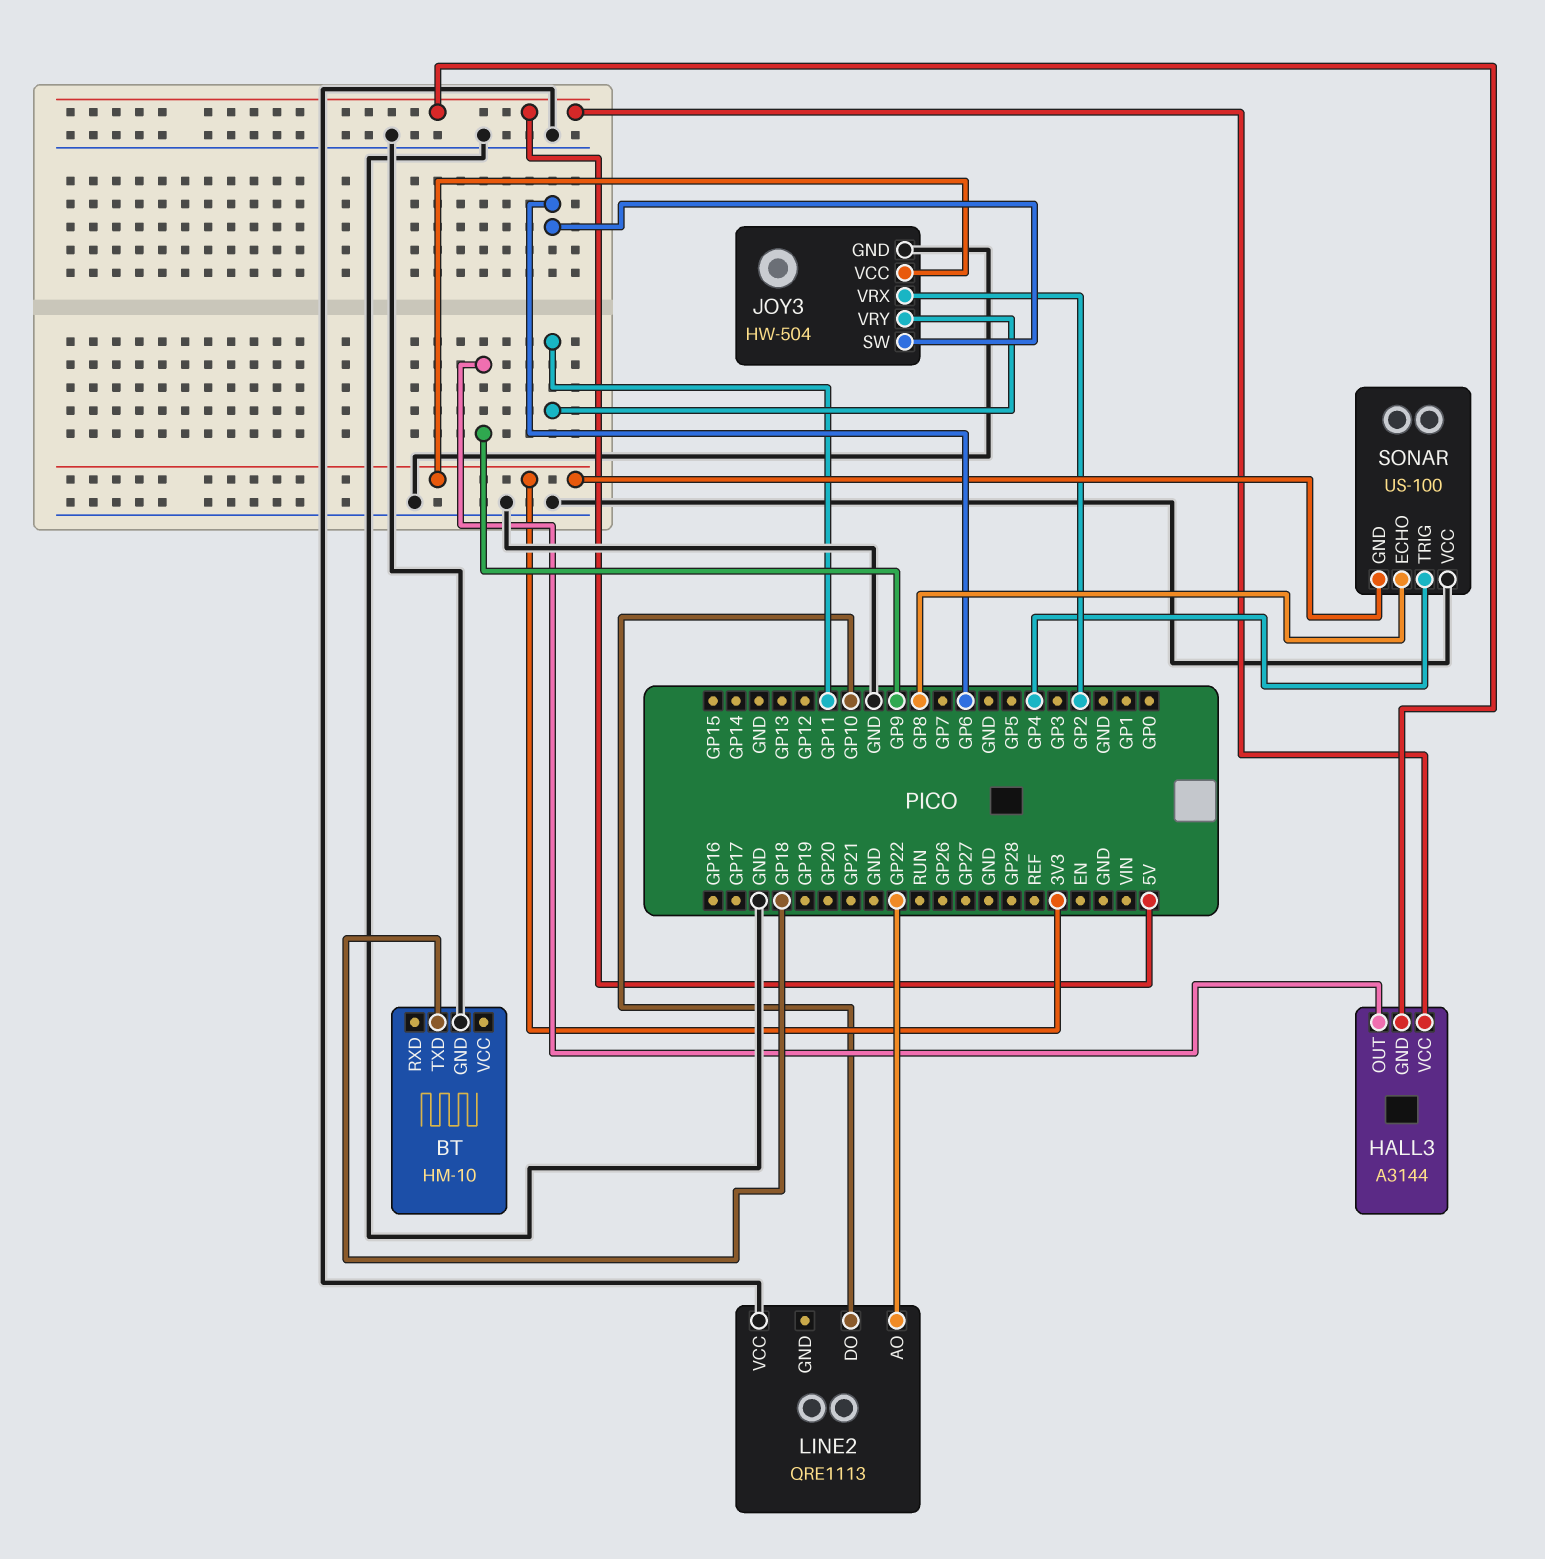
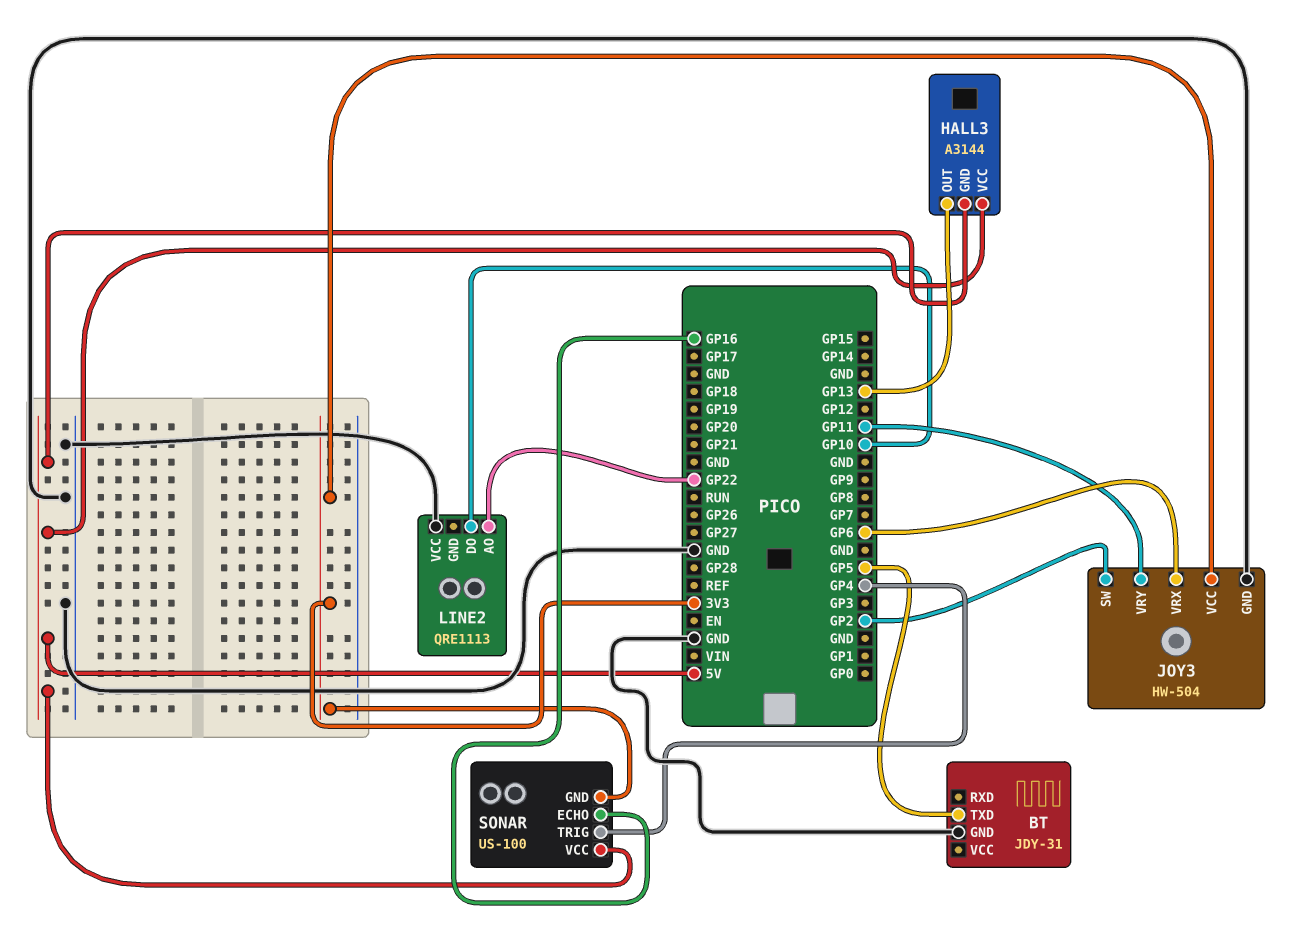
BT: HM-10 -> JDY-31
BT pin TXD: GP18 -> GP5
HALL3 pin OUT: GP9 -> GP13
JOY3 pin SW: GP6 -> GP2
JOY3 pin VRX: GP2 -> GP6
SONAR pin ECHO: GP8 -> GP16
SONAR pin VCC: GND -> 5V

